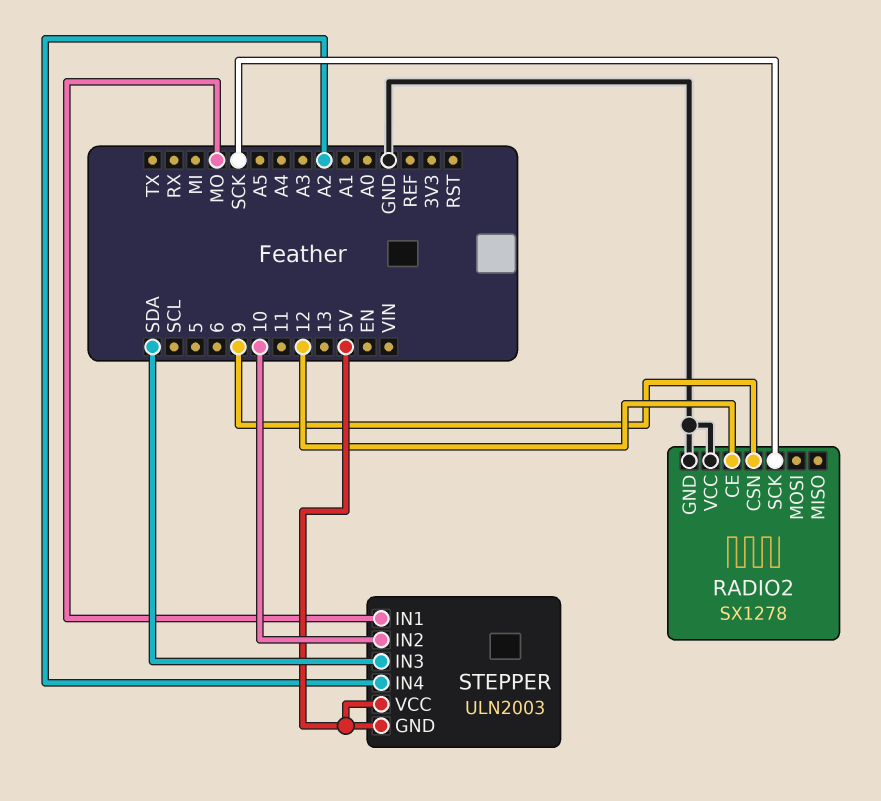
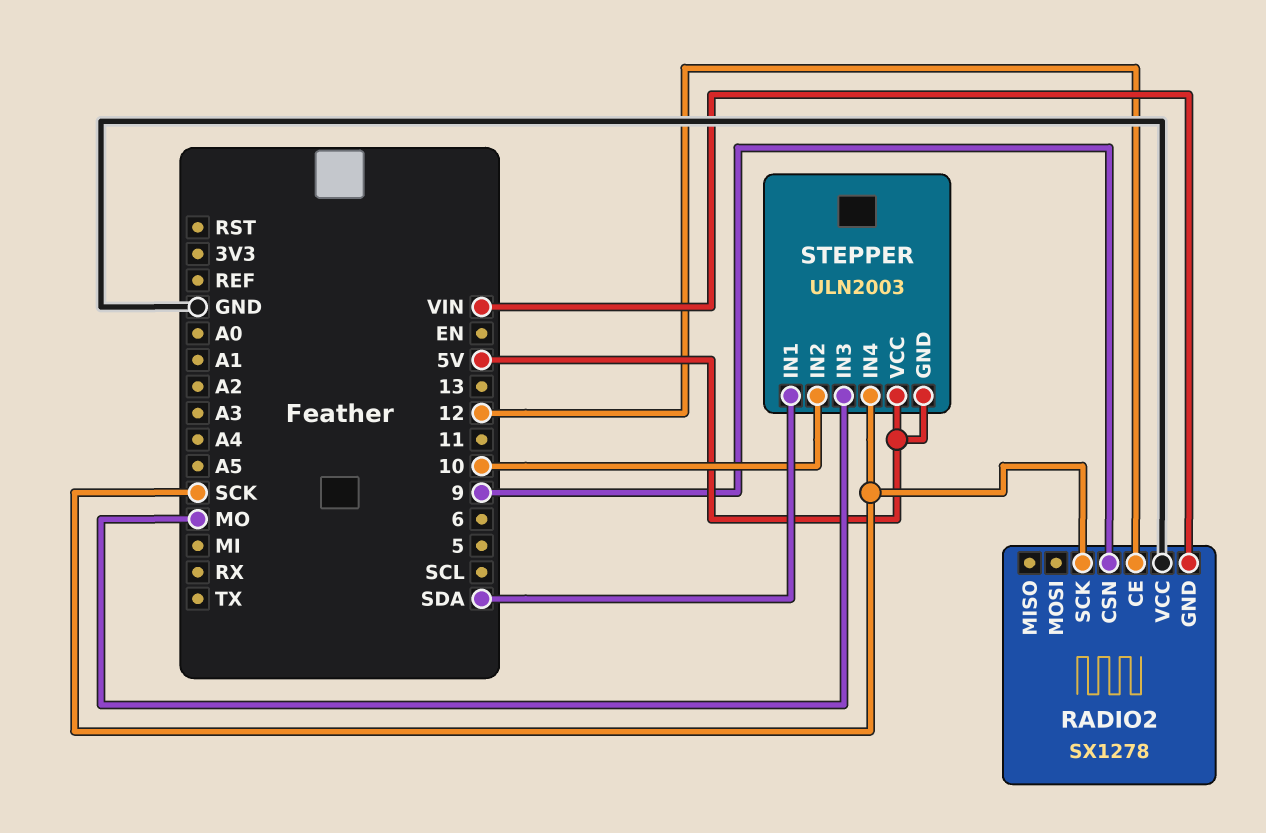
RADIO2 pin GND: GND -> VIN
STEPPER pin IN1: MO -> SDA
STEPPER pin IN3: SDA -> MO
STEPPER pin IN4: A2 -> SCK

